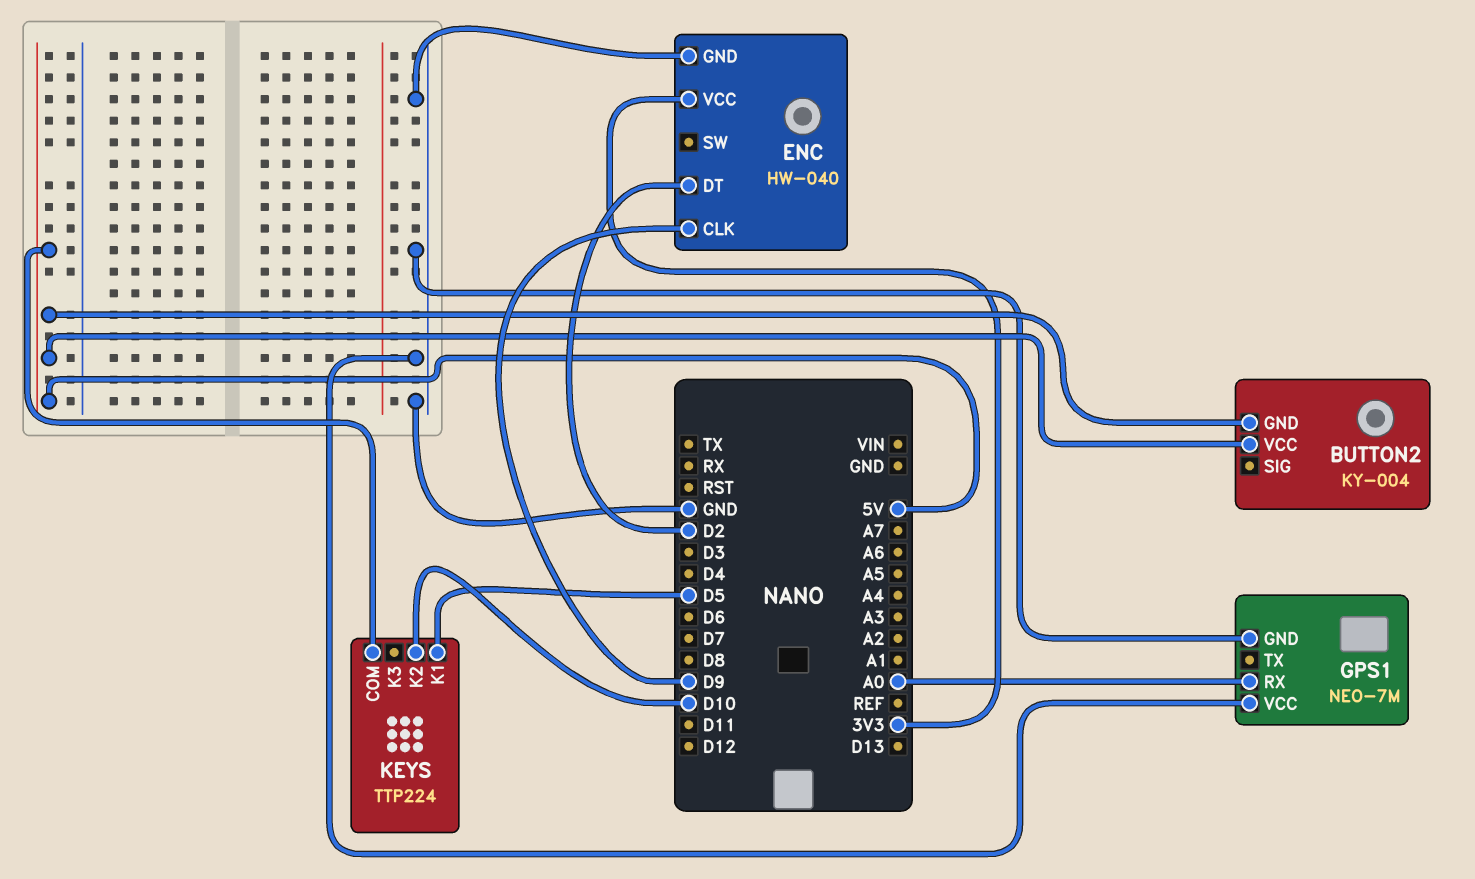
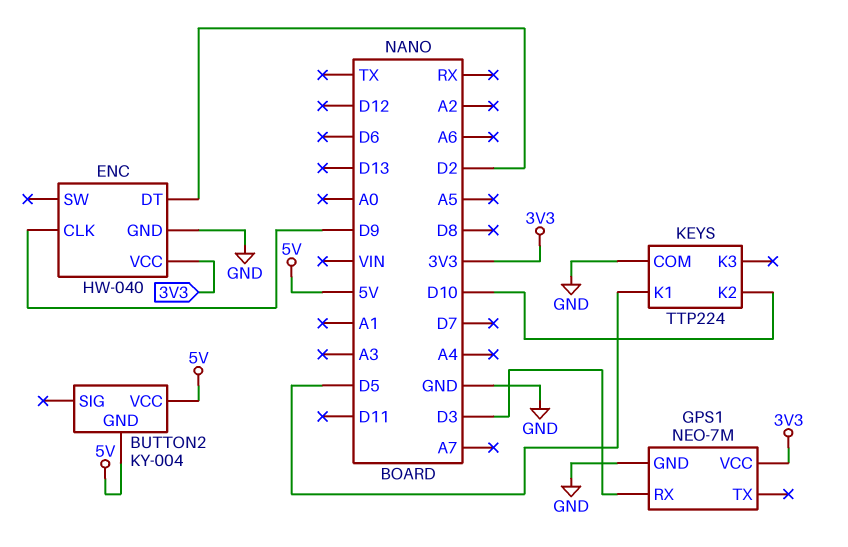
GPS1 pin RX: A0 -> D3
GPS1 pin VCC: GND -> 3V3
KEYS pin COM: 5V -> GND

